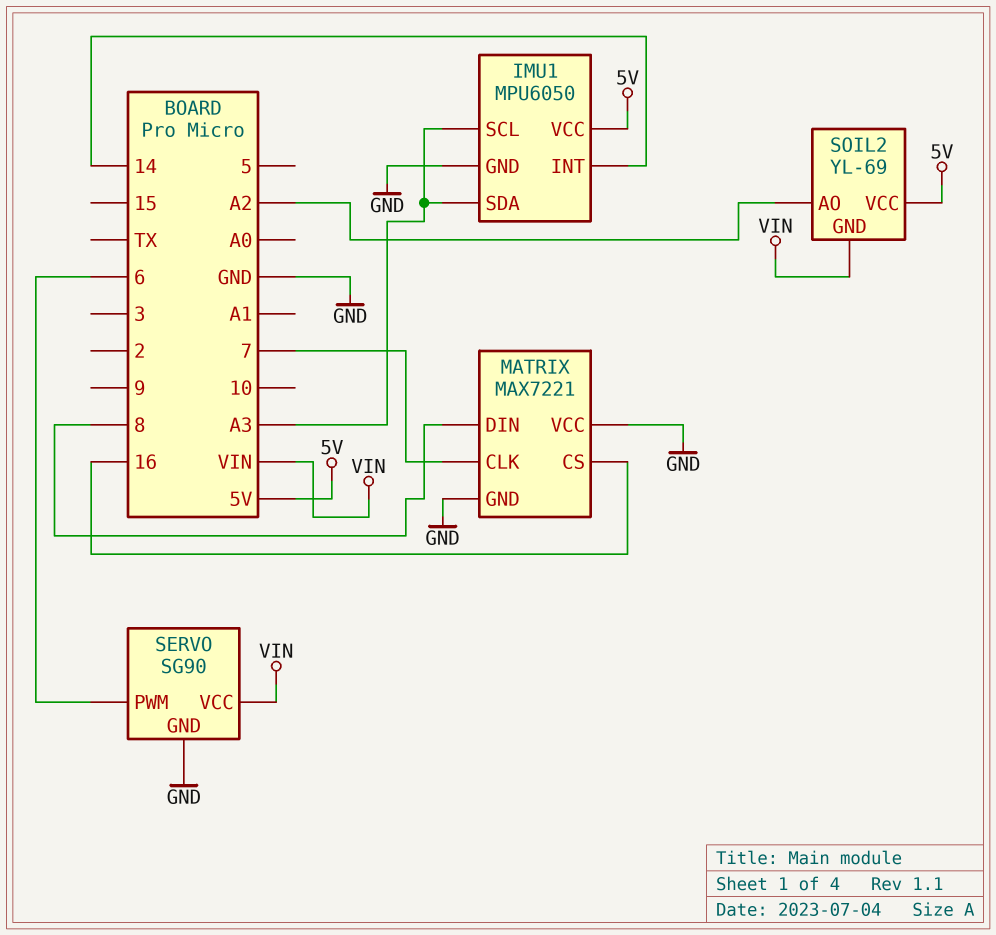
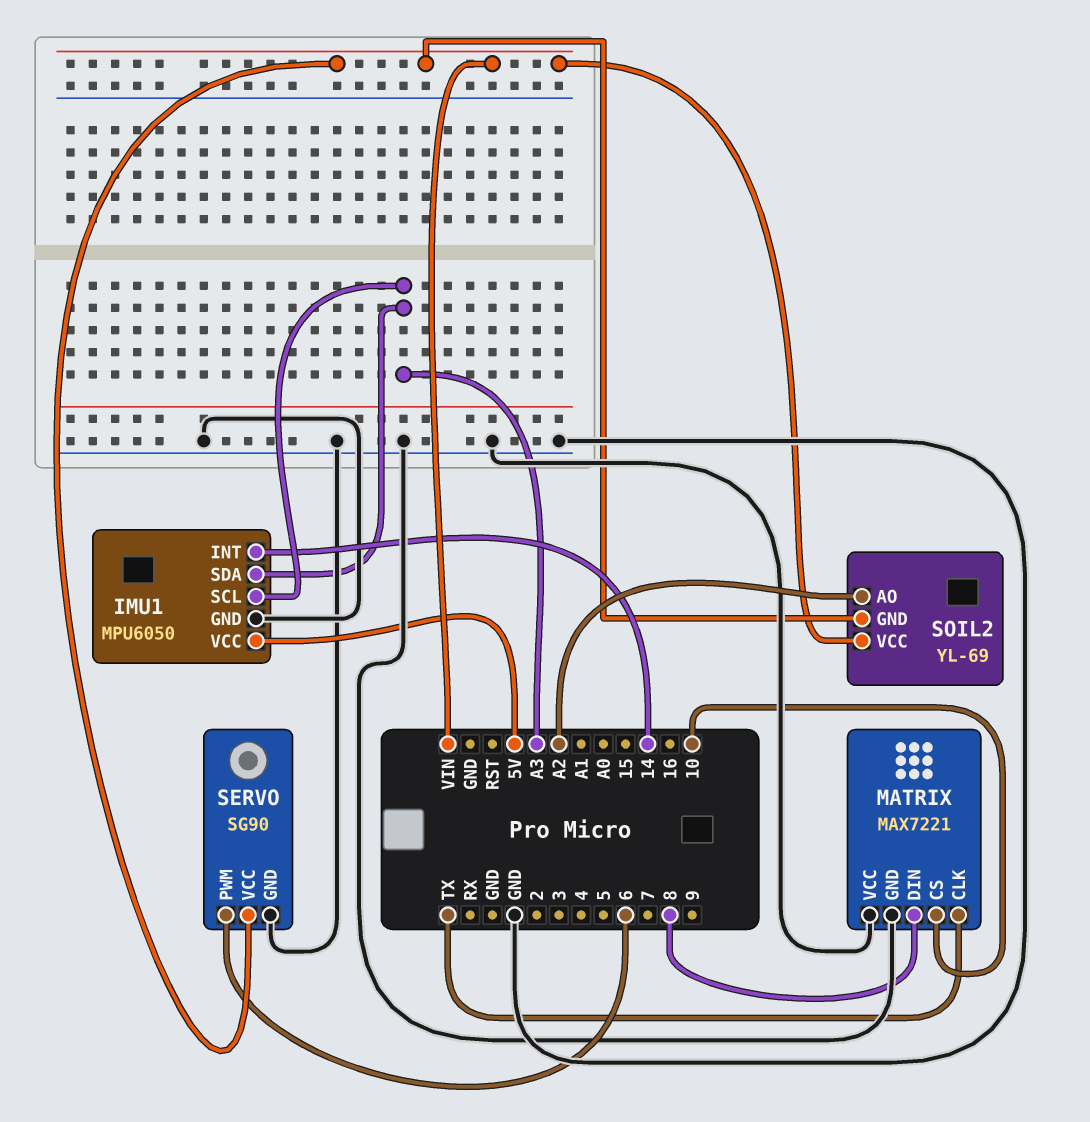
MATRIX pin CLK: 7 -> TX
MATRIX pin CS: 16 -> 10
SOIL2 pin VCC: 5V -> VIN

